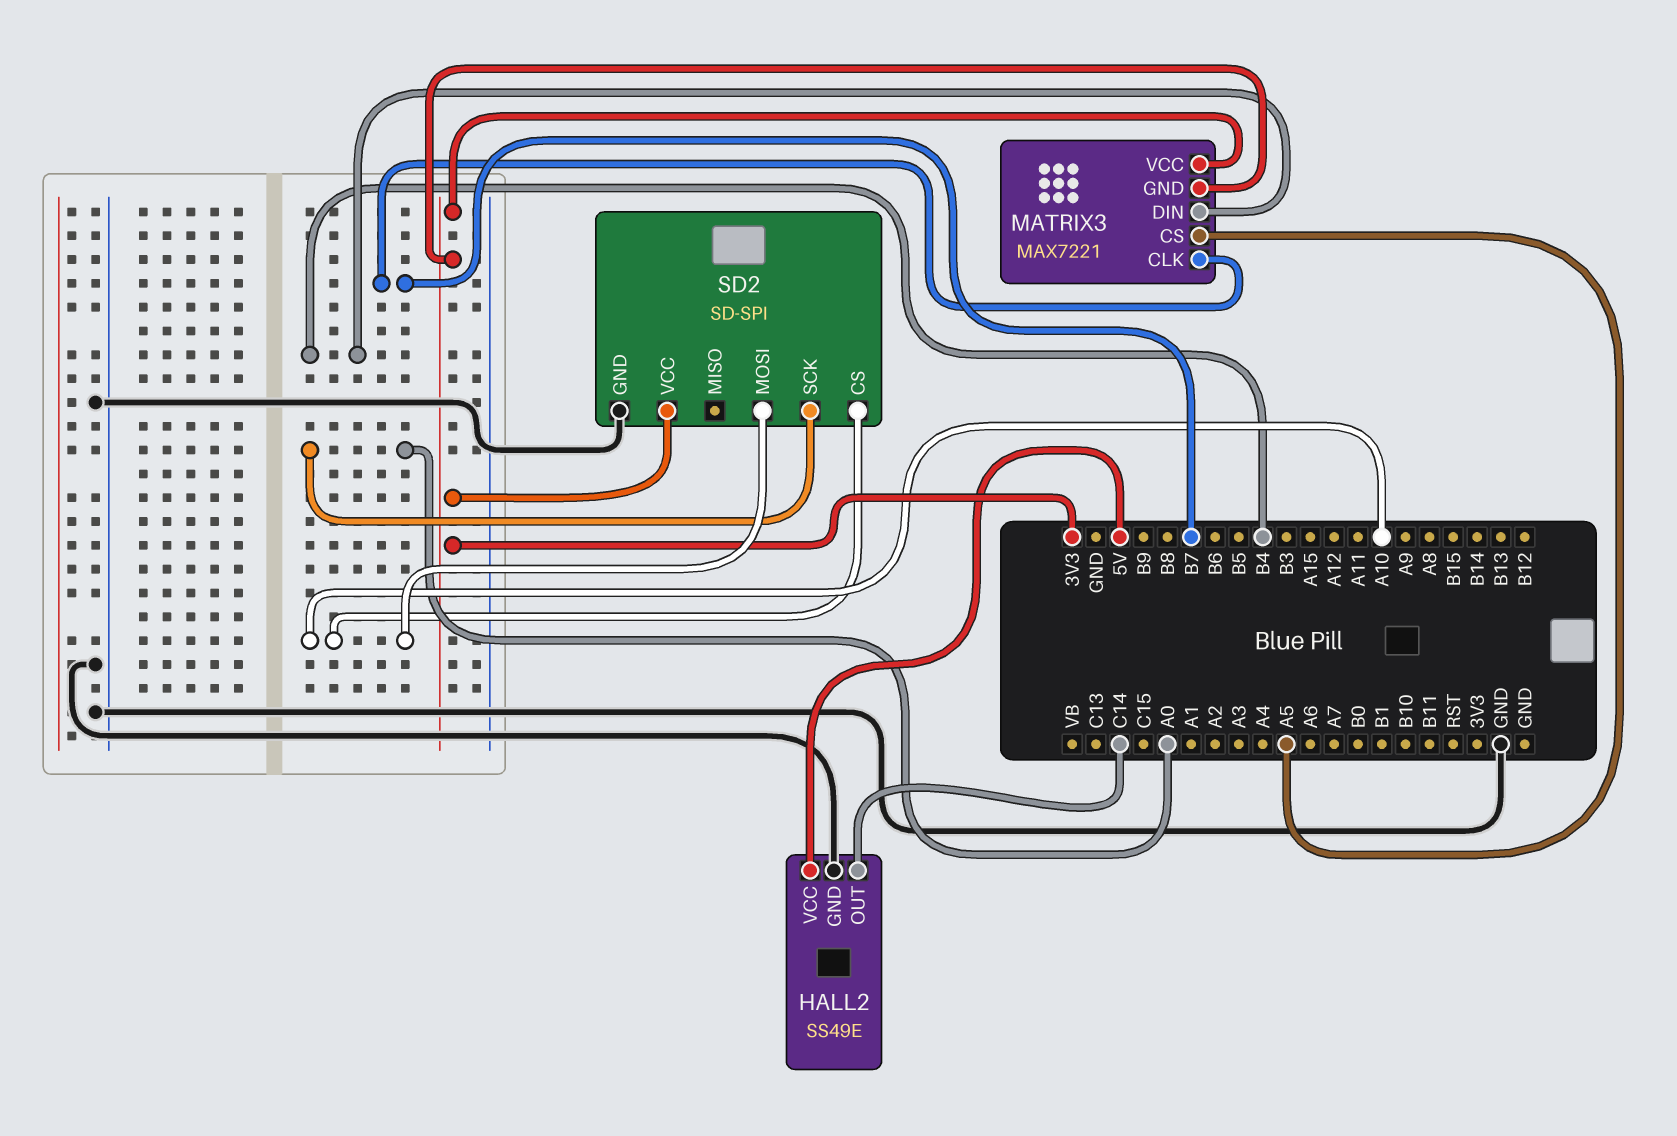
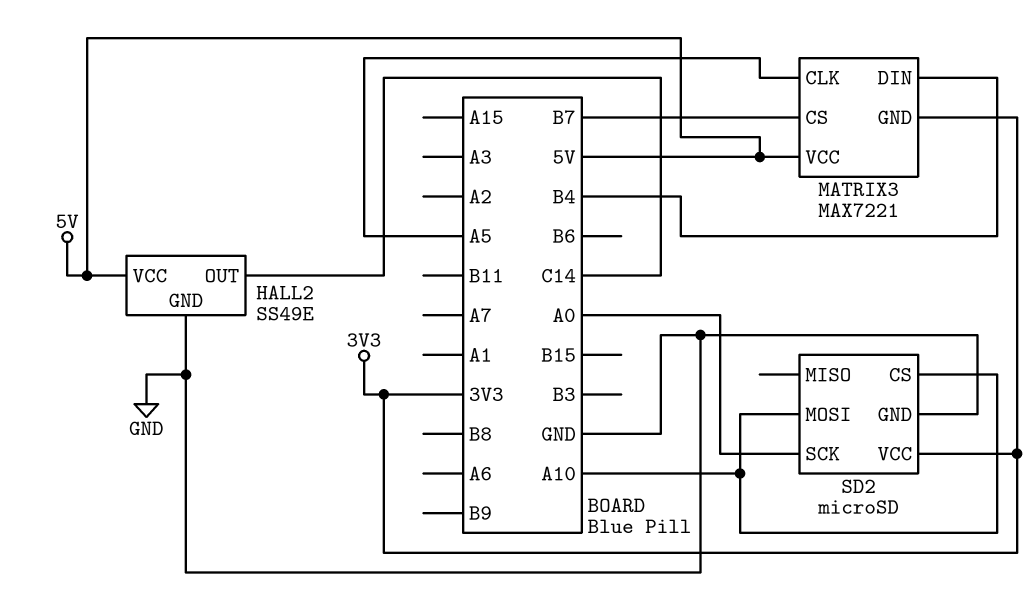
MATRIX3 pin CLK: B7 -> A5
MATRIX3 pin CS: A5 -> B7
MATRIX3 pin VCC: 3V3 -> 5V
SD2: SD-SPI -> microSD

